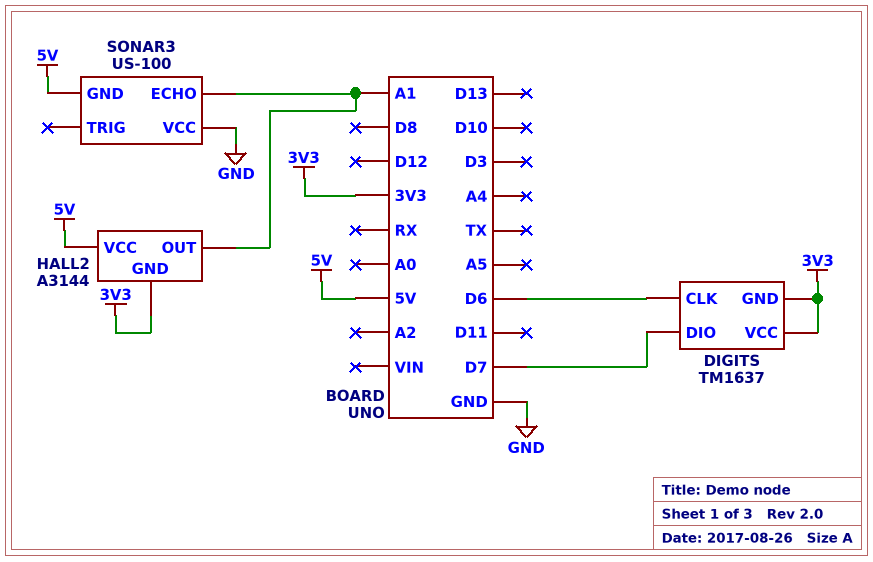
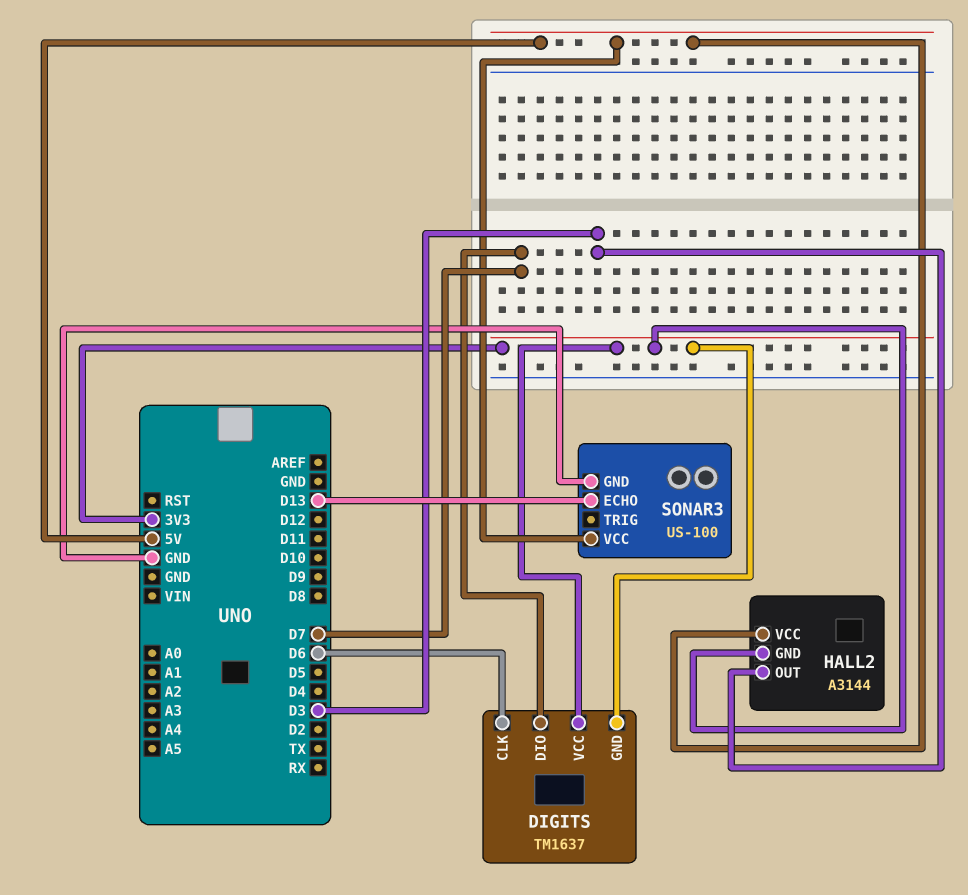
HALL2 pin OUT: A1 -> D3
SONAR3 pin ECHO: A1 -> D13
SONAR3 pin GND: 5V -> GND
SONAR3 pin VCC: GND -> 5V

